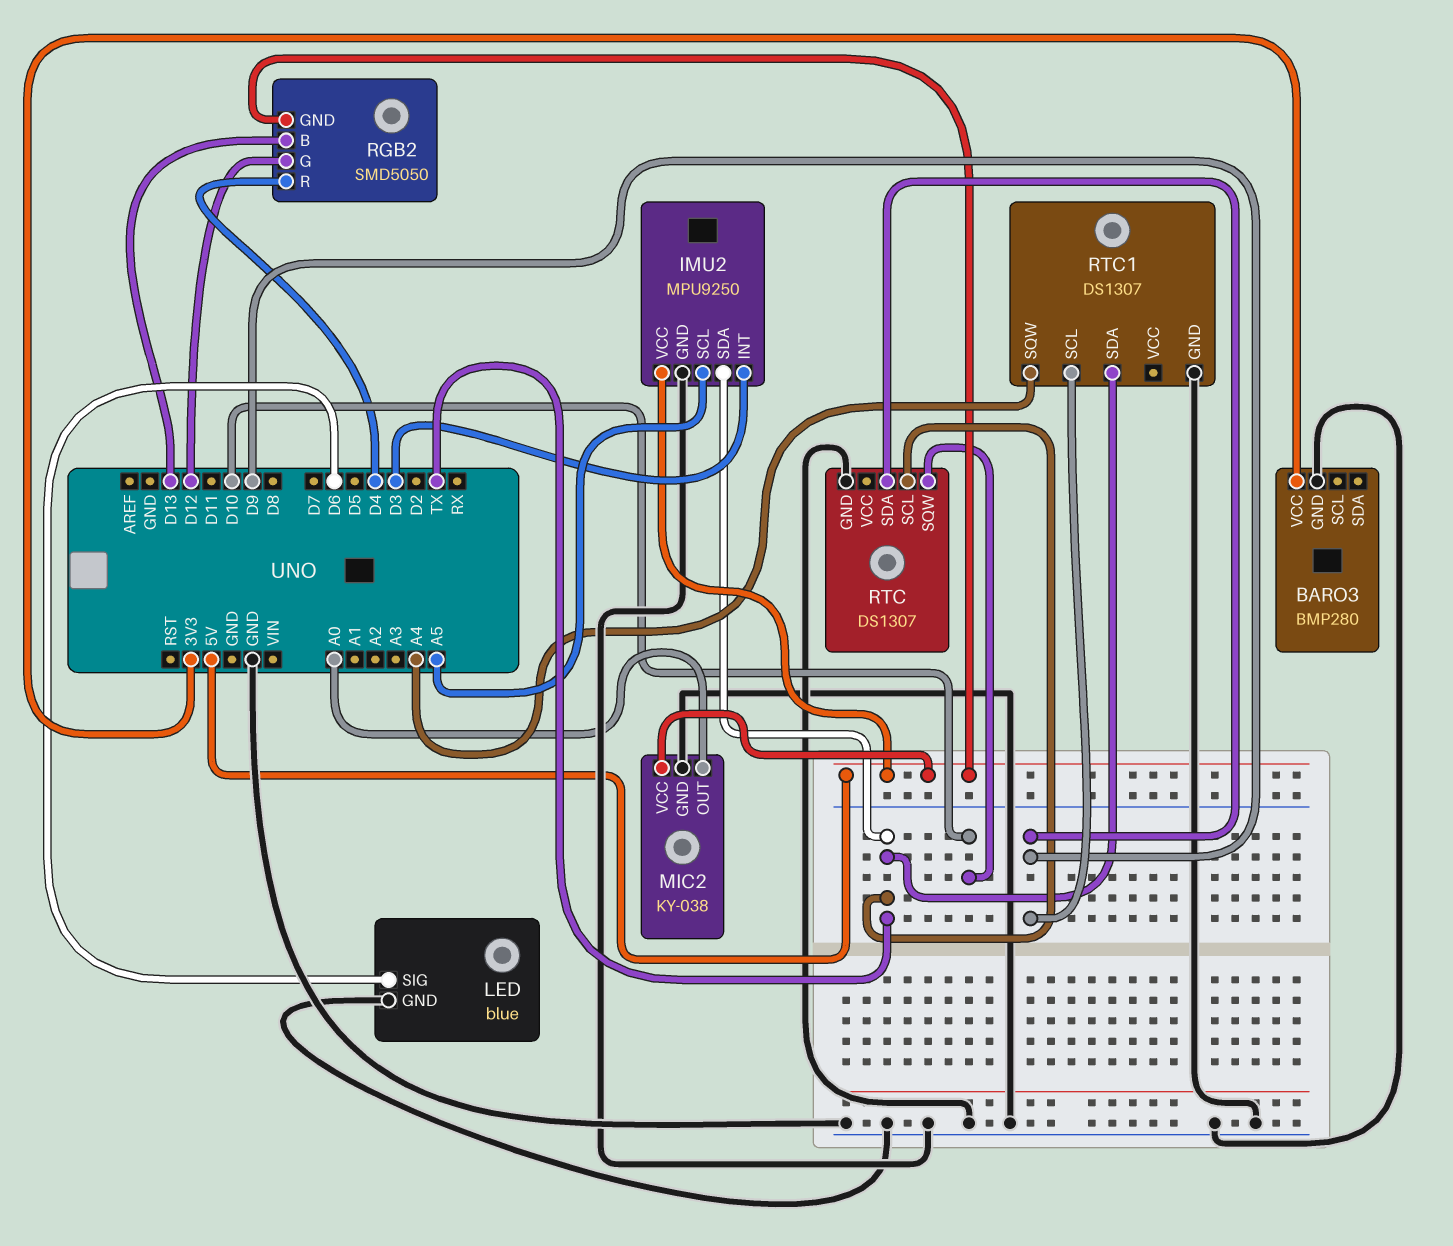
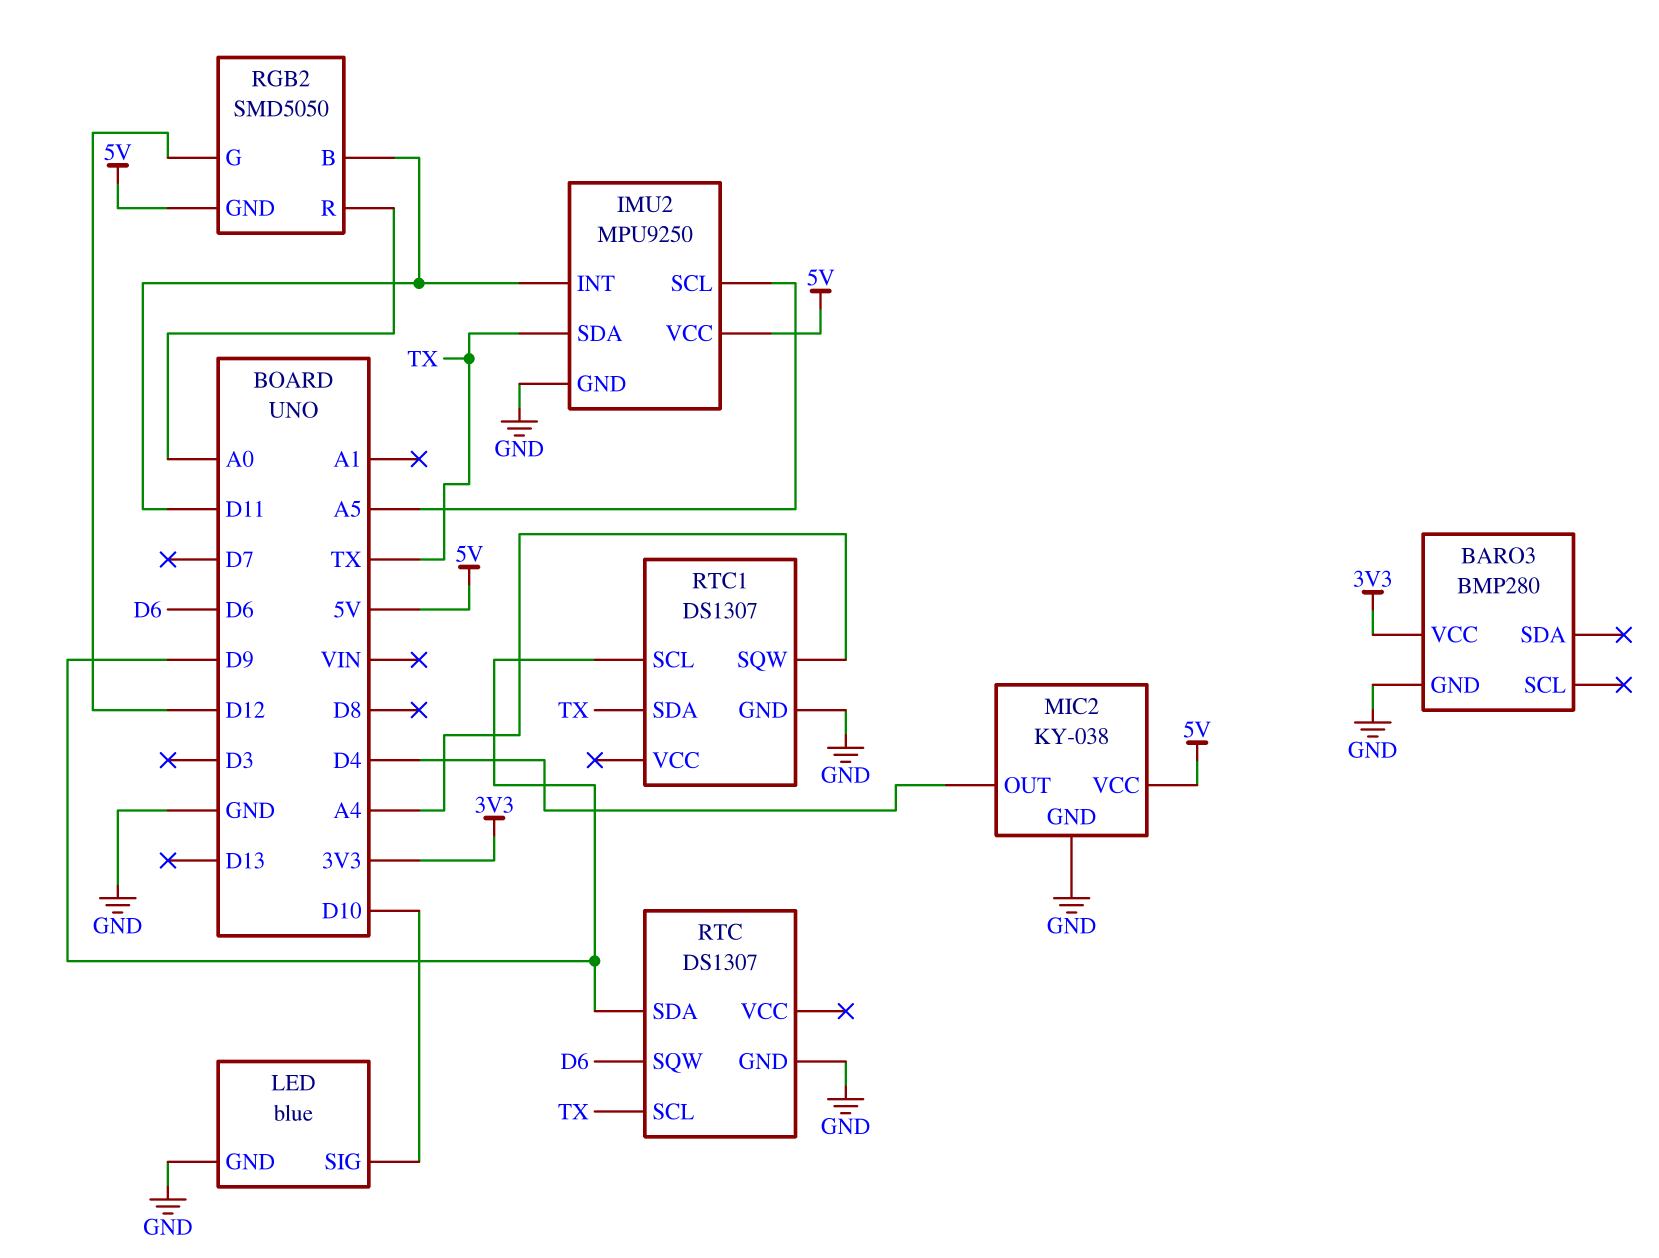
IMU2 pin INT: D3 -> D11
LED pin SIG: D6 -> D10
MIC2 pin OUT: A0 -> D4
RGB2 pin B: D13 -> D11
RGB2 pin R: D4 -> A0
RTC pin SQW: D10 -> D6

